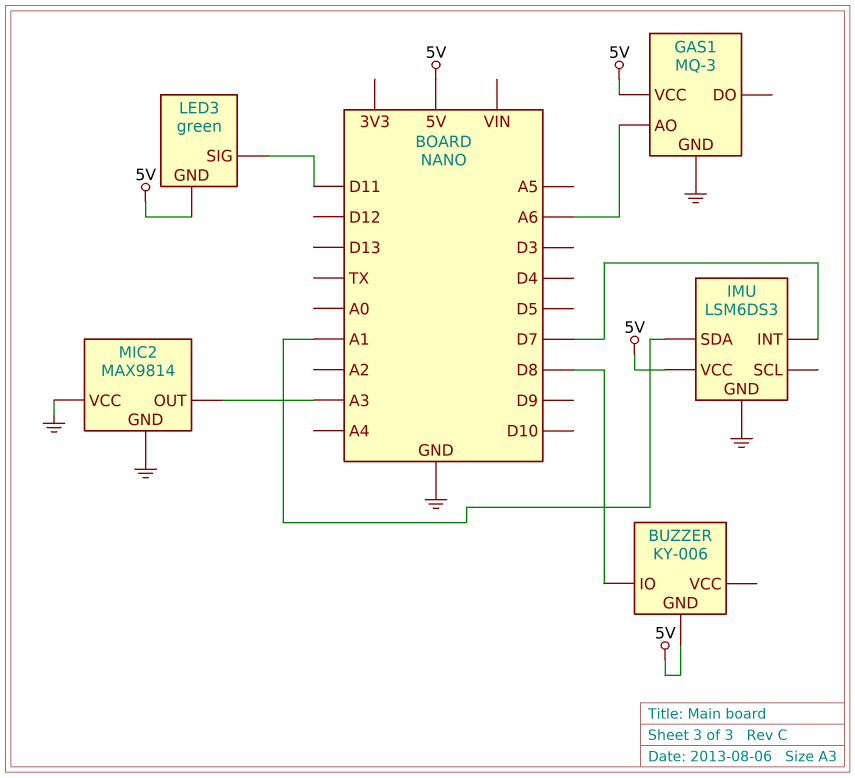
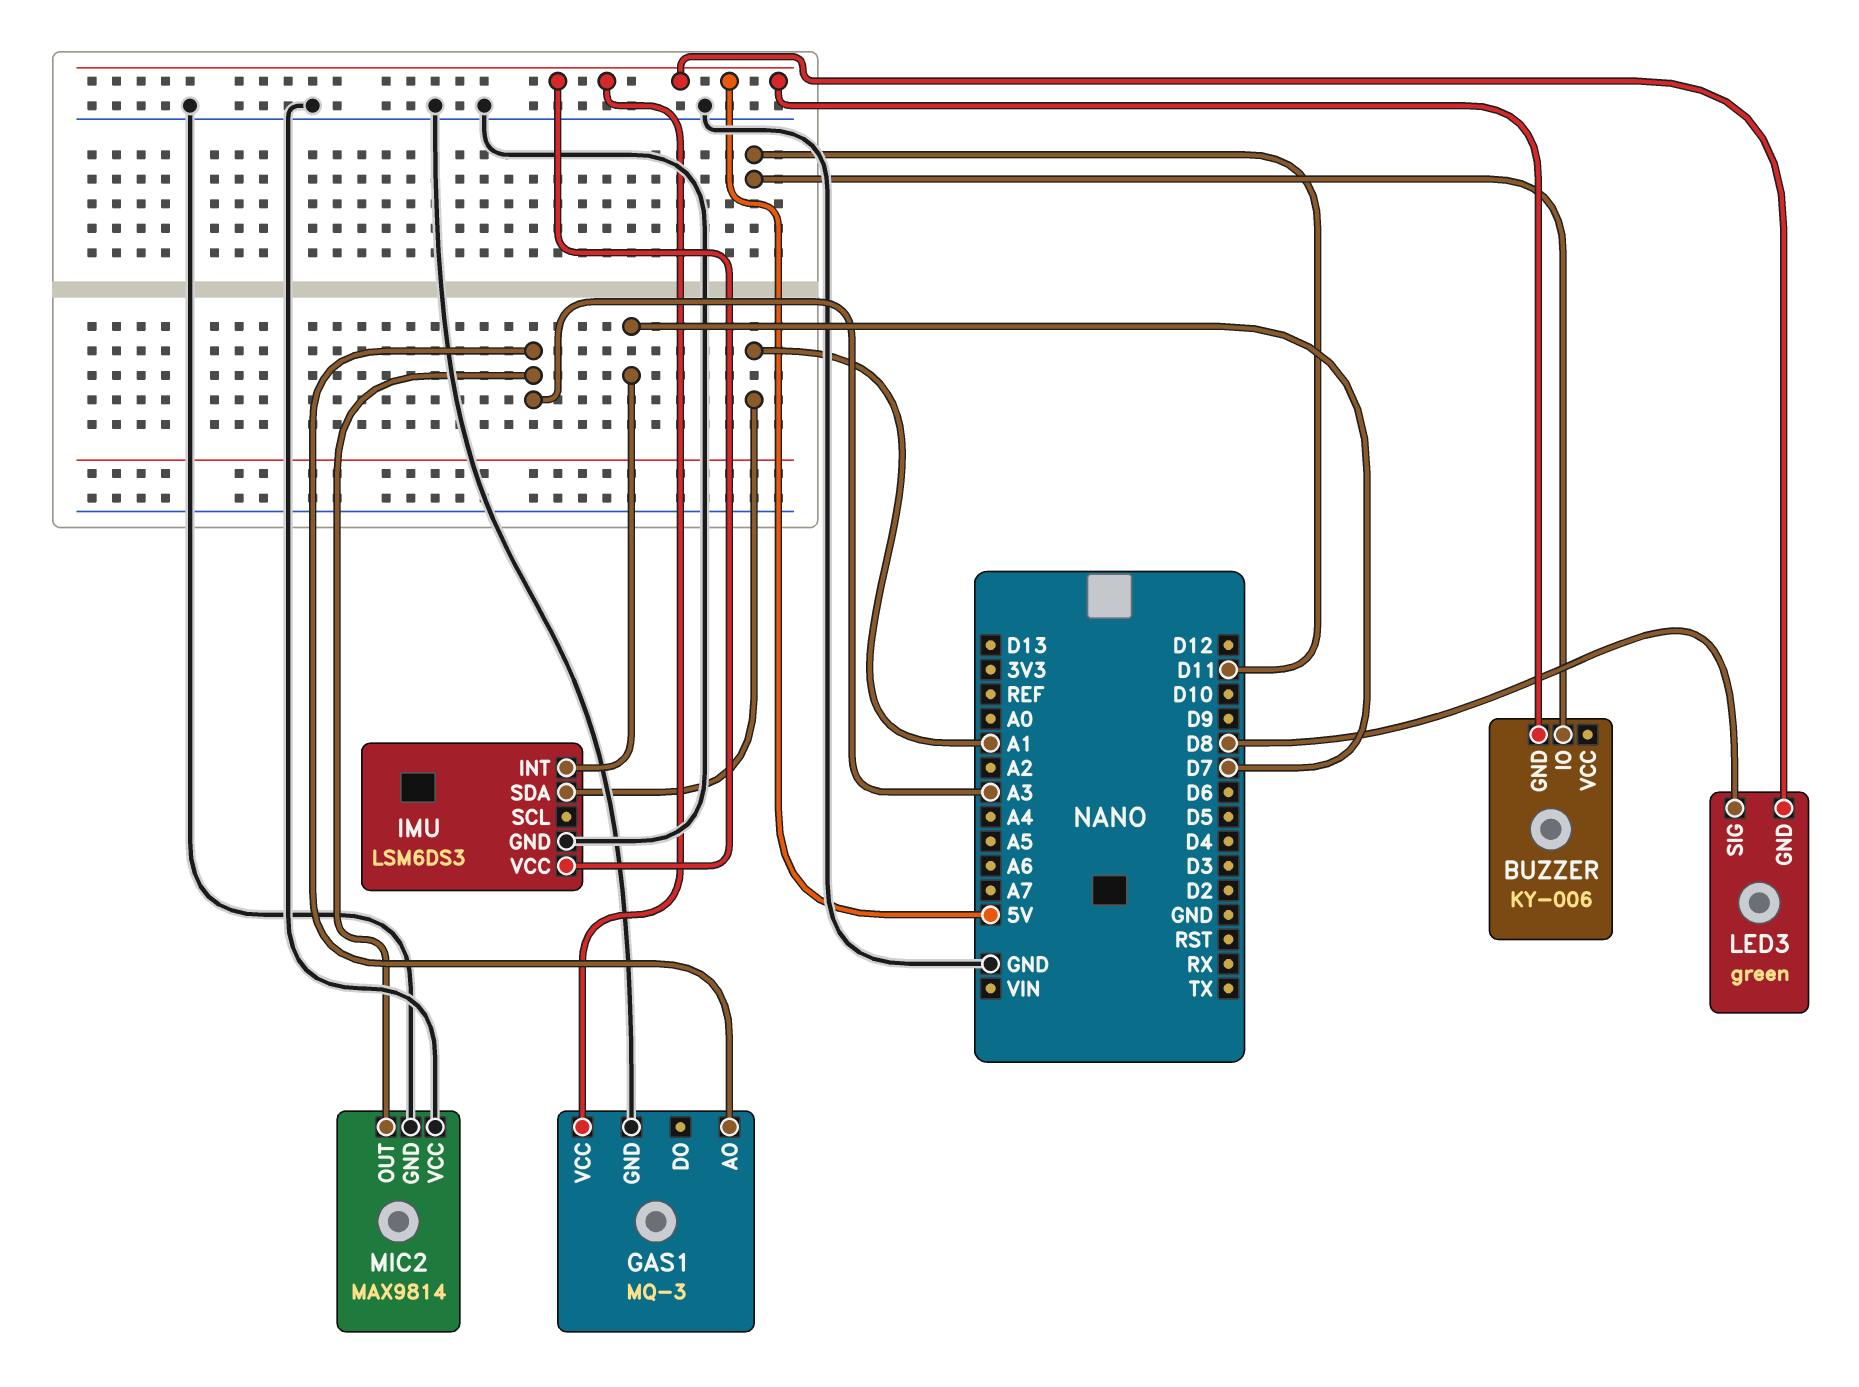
BUZZER pin IO: D8 -> D11
GAS1 pin AO: A6 -> A3
LED3 pin SIG: D11 -> D8

